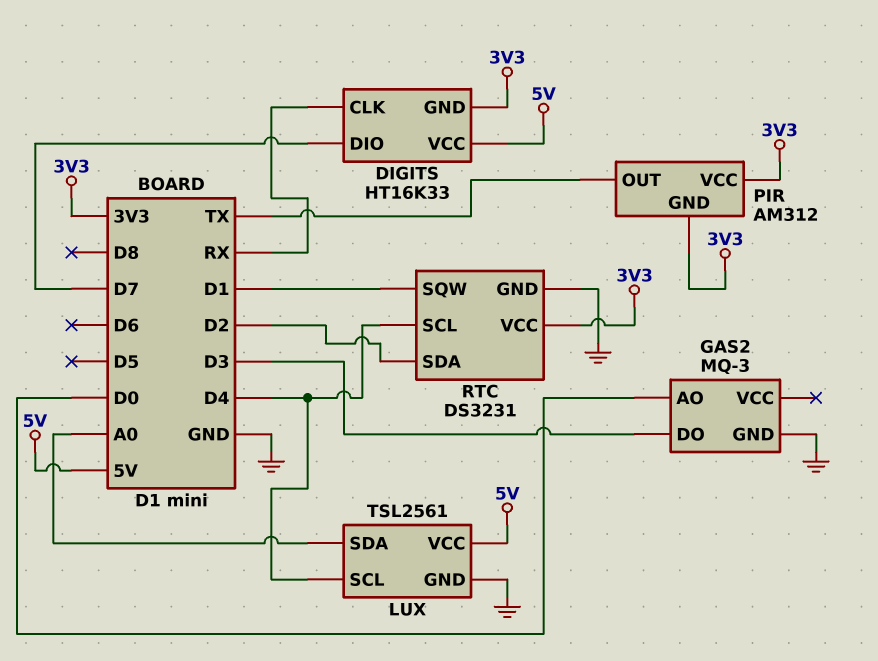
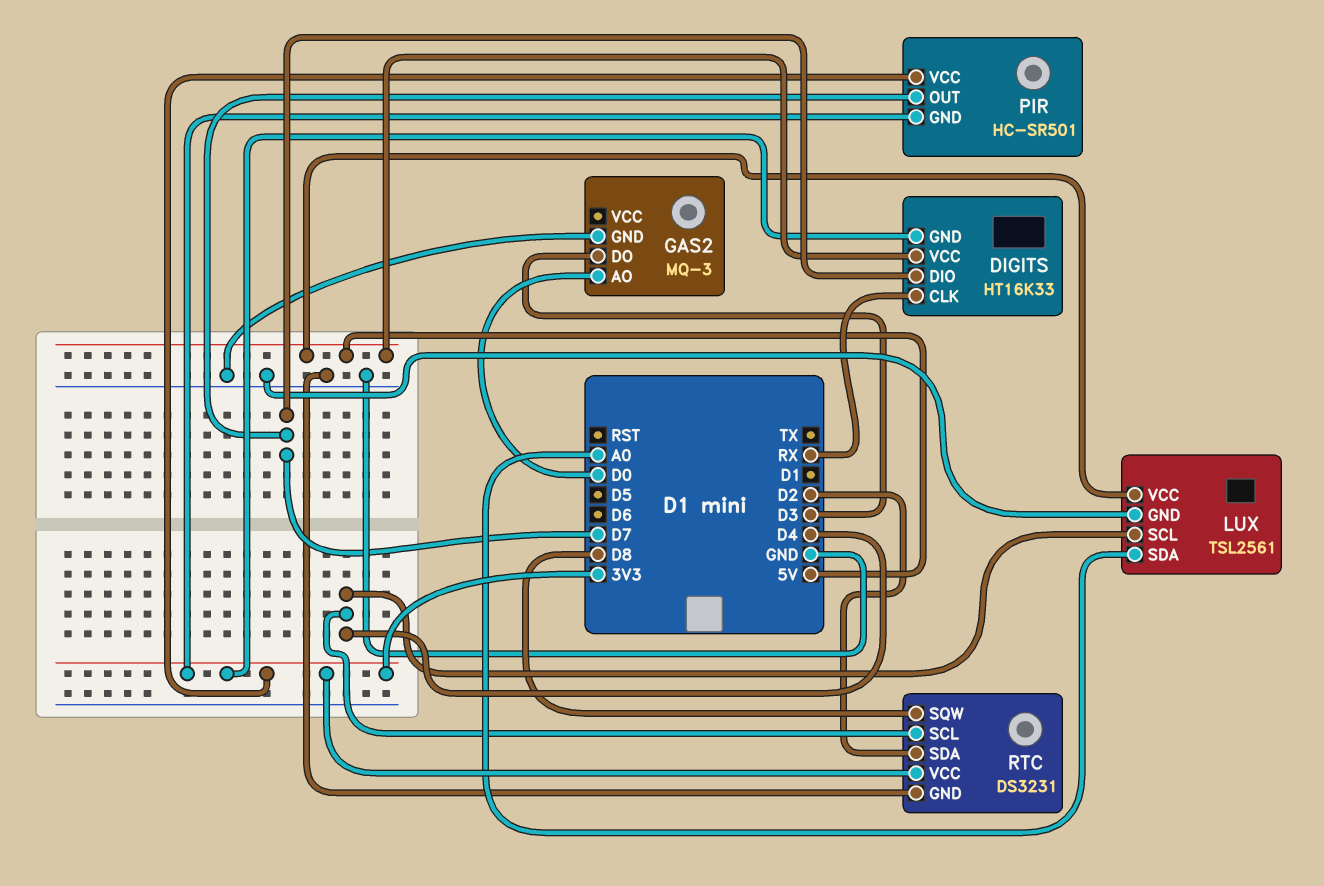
PIR: AM312 -> HC-SR501
PIR pin OUT: TX -> D7
RTC pin SQW: D1 -> D8

